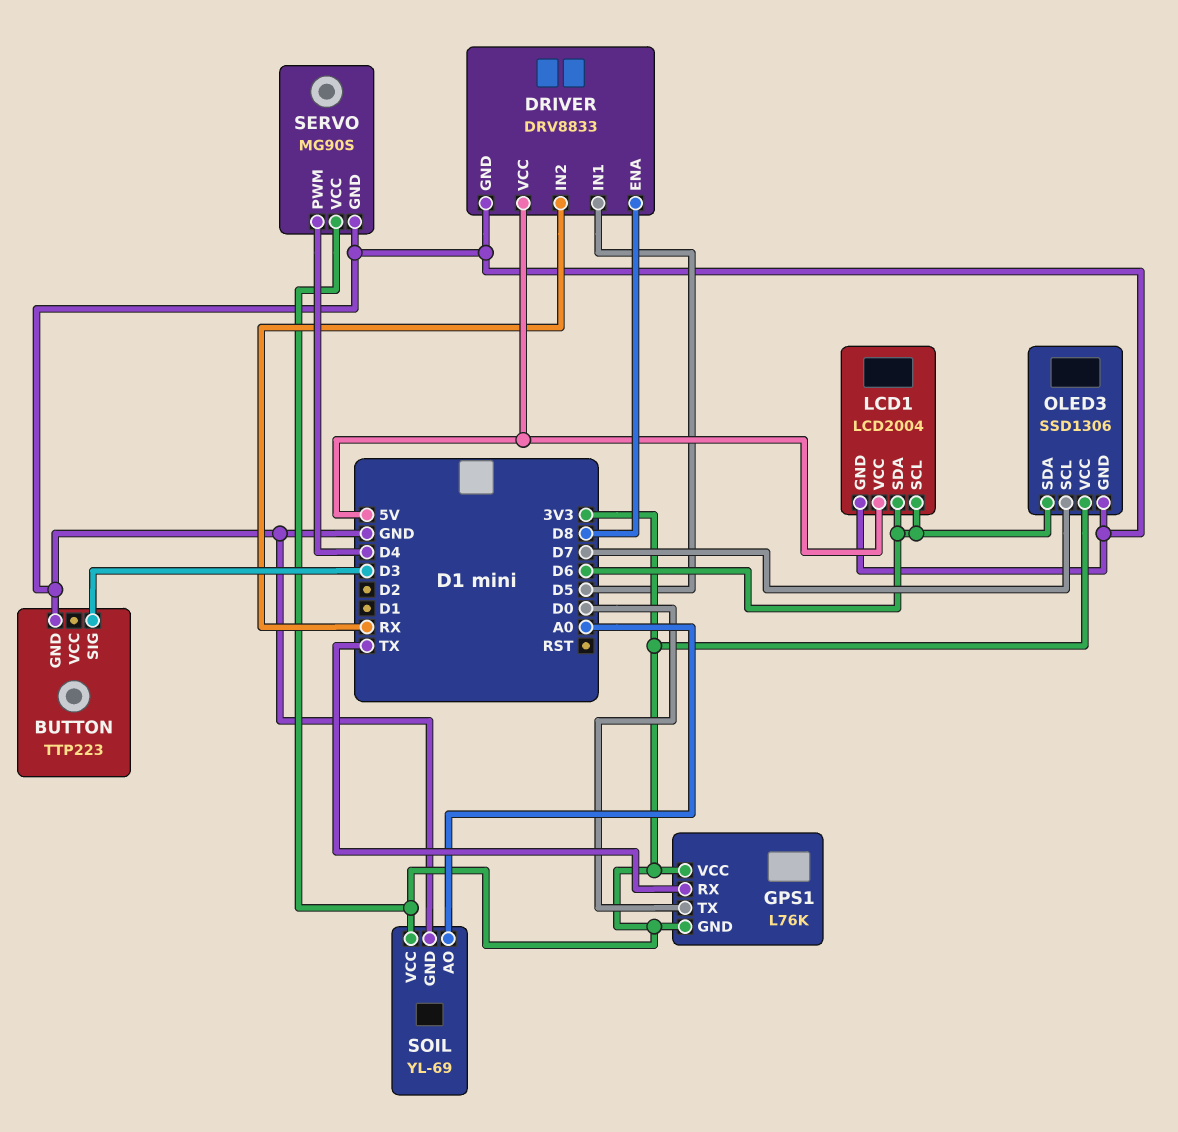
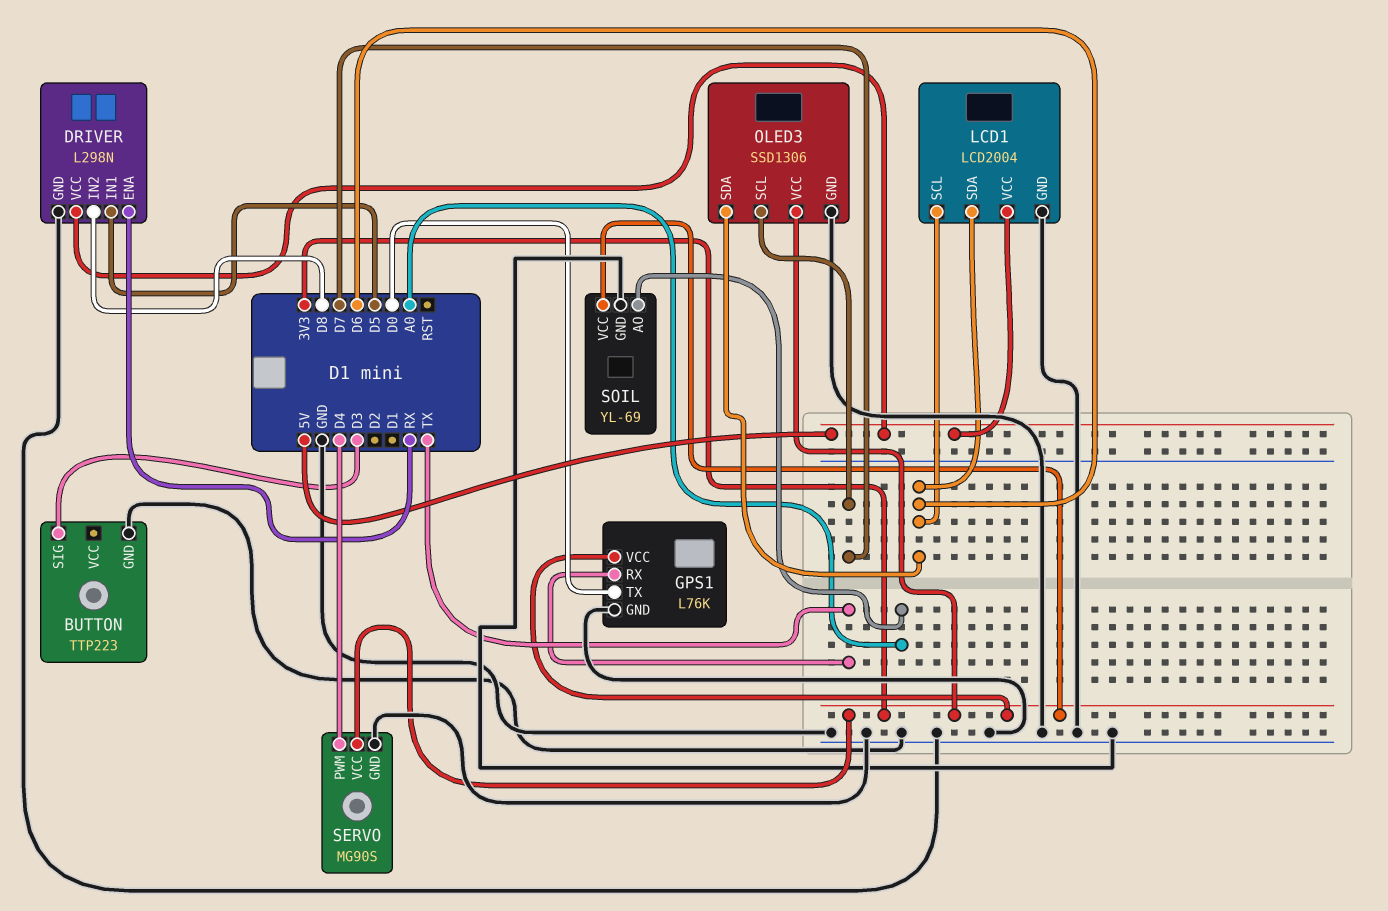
DRIVER: DRV8833 -> L298N
DRIVER pin ENA: D8 -> RX
DRIVER pin IN2: RX -> D8
GPS1 pin GND: 3V3 -> GND

